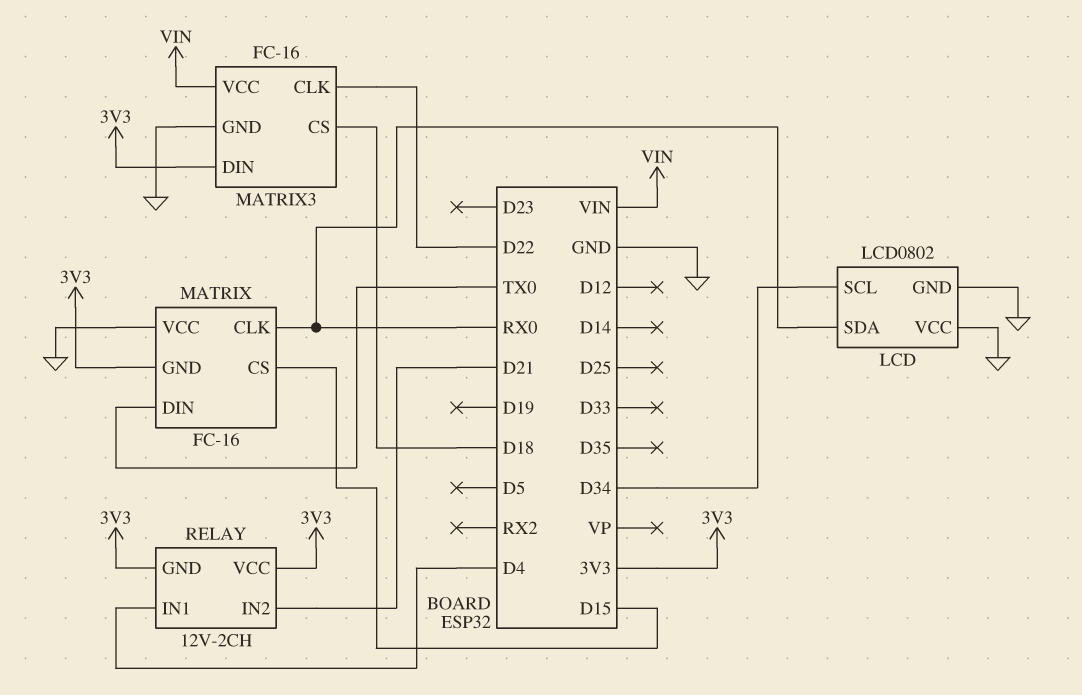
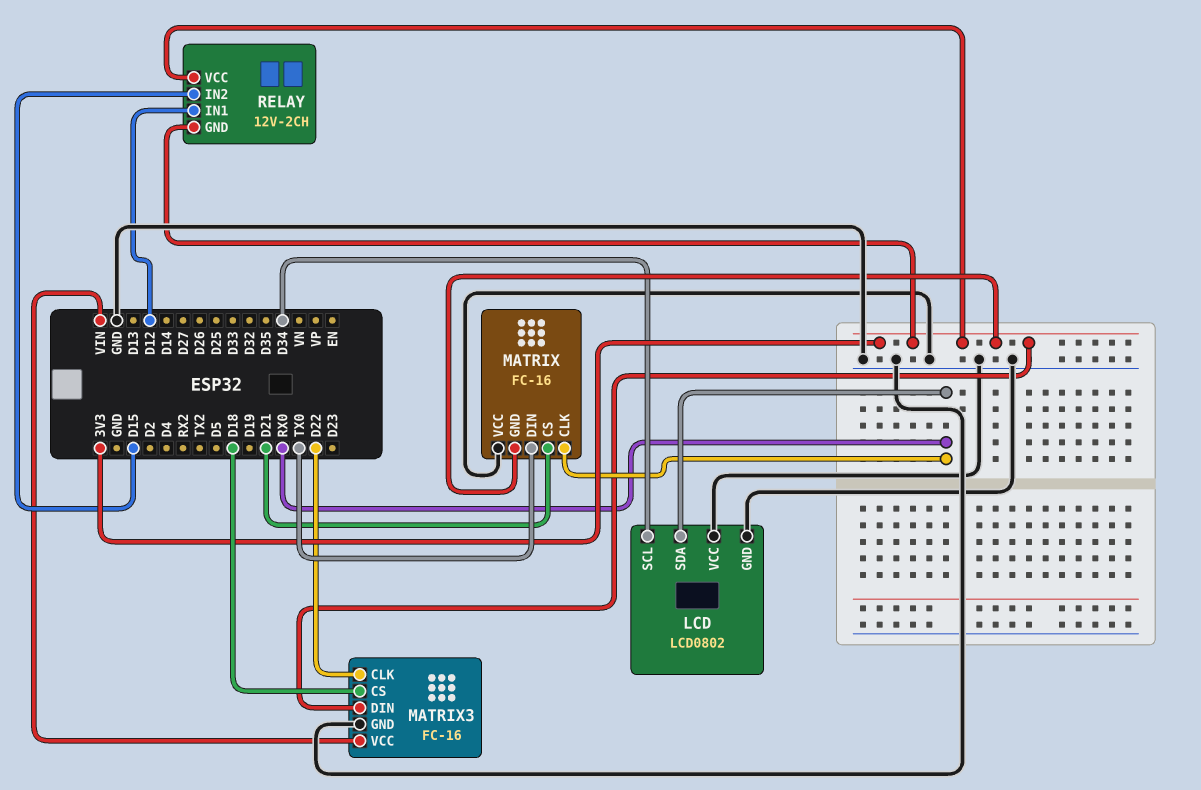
MATRIX pin CS: D15 -> D21
RELAY pin IN1: D4 -> D12
RELAY pin IN2: D21 -> D15

